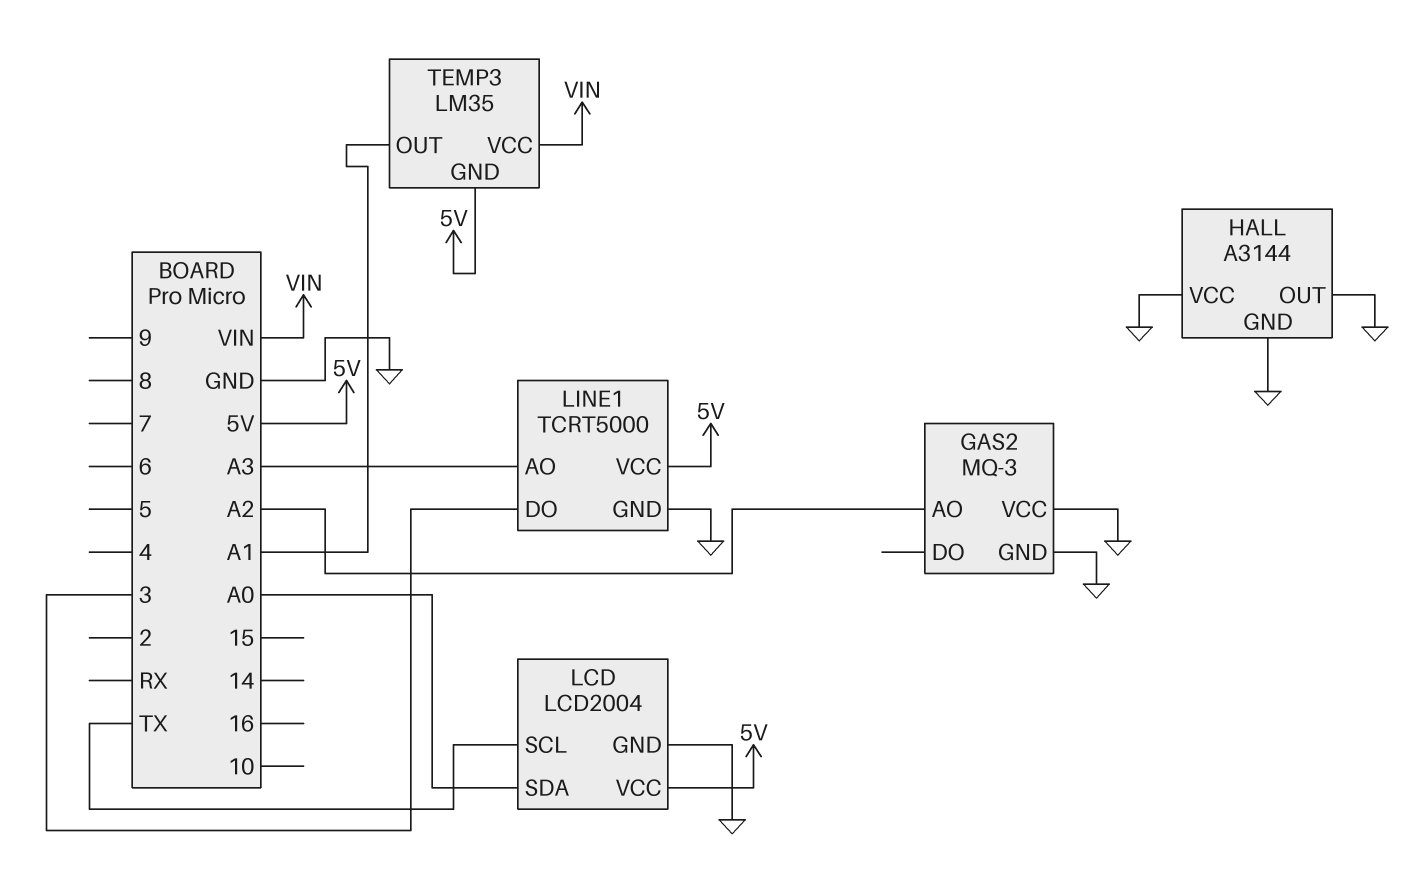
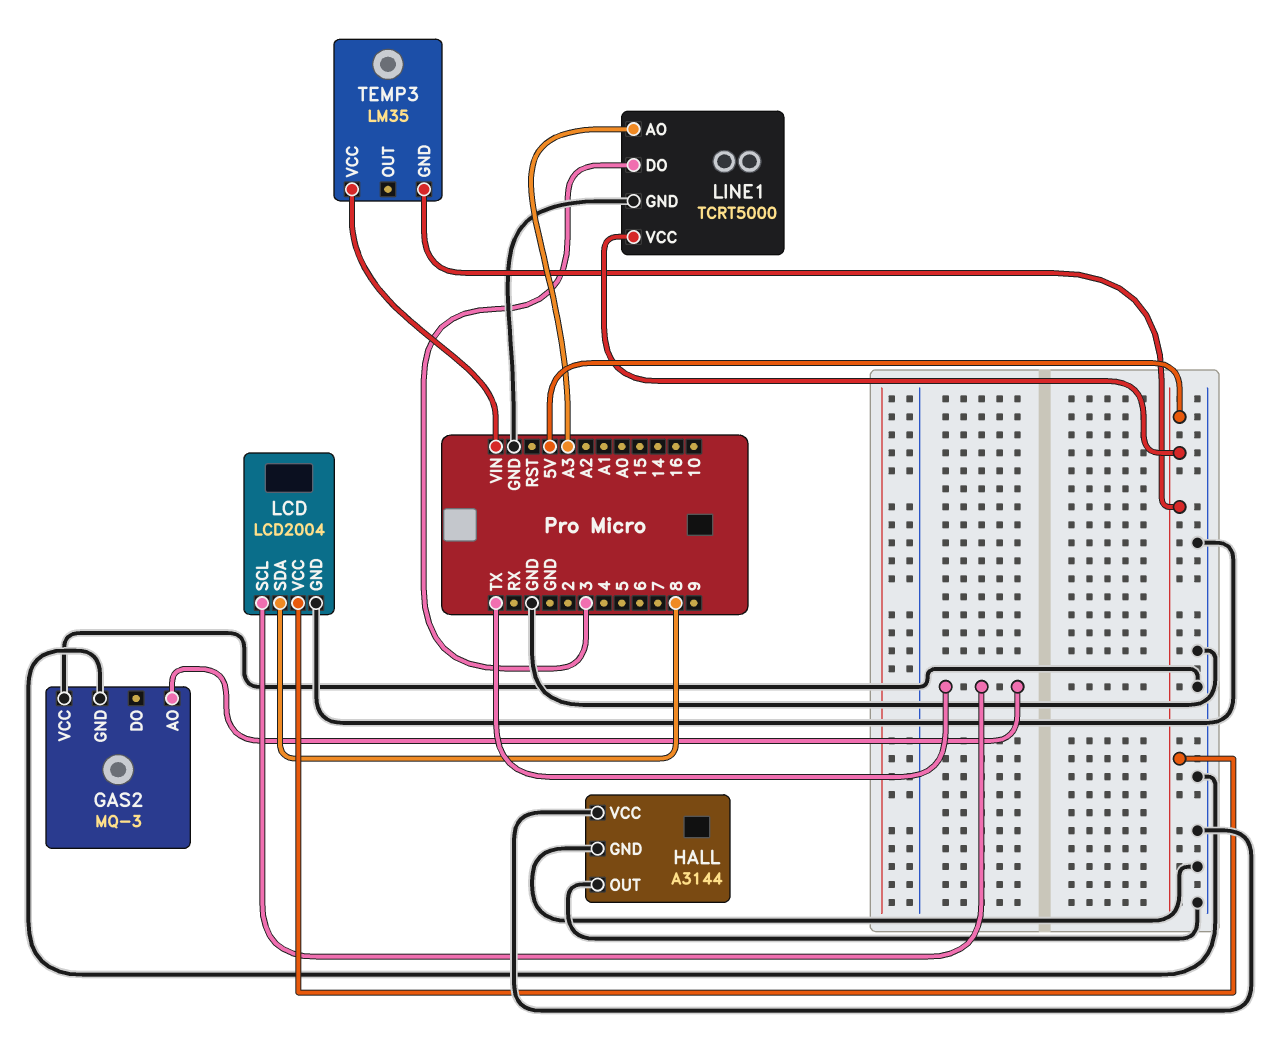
GAS2 pin AO: A2 -> TX
LCD pin SDA: A0 -> 8
TEMP3 pin OUT: A1 -> none

